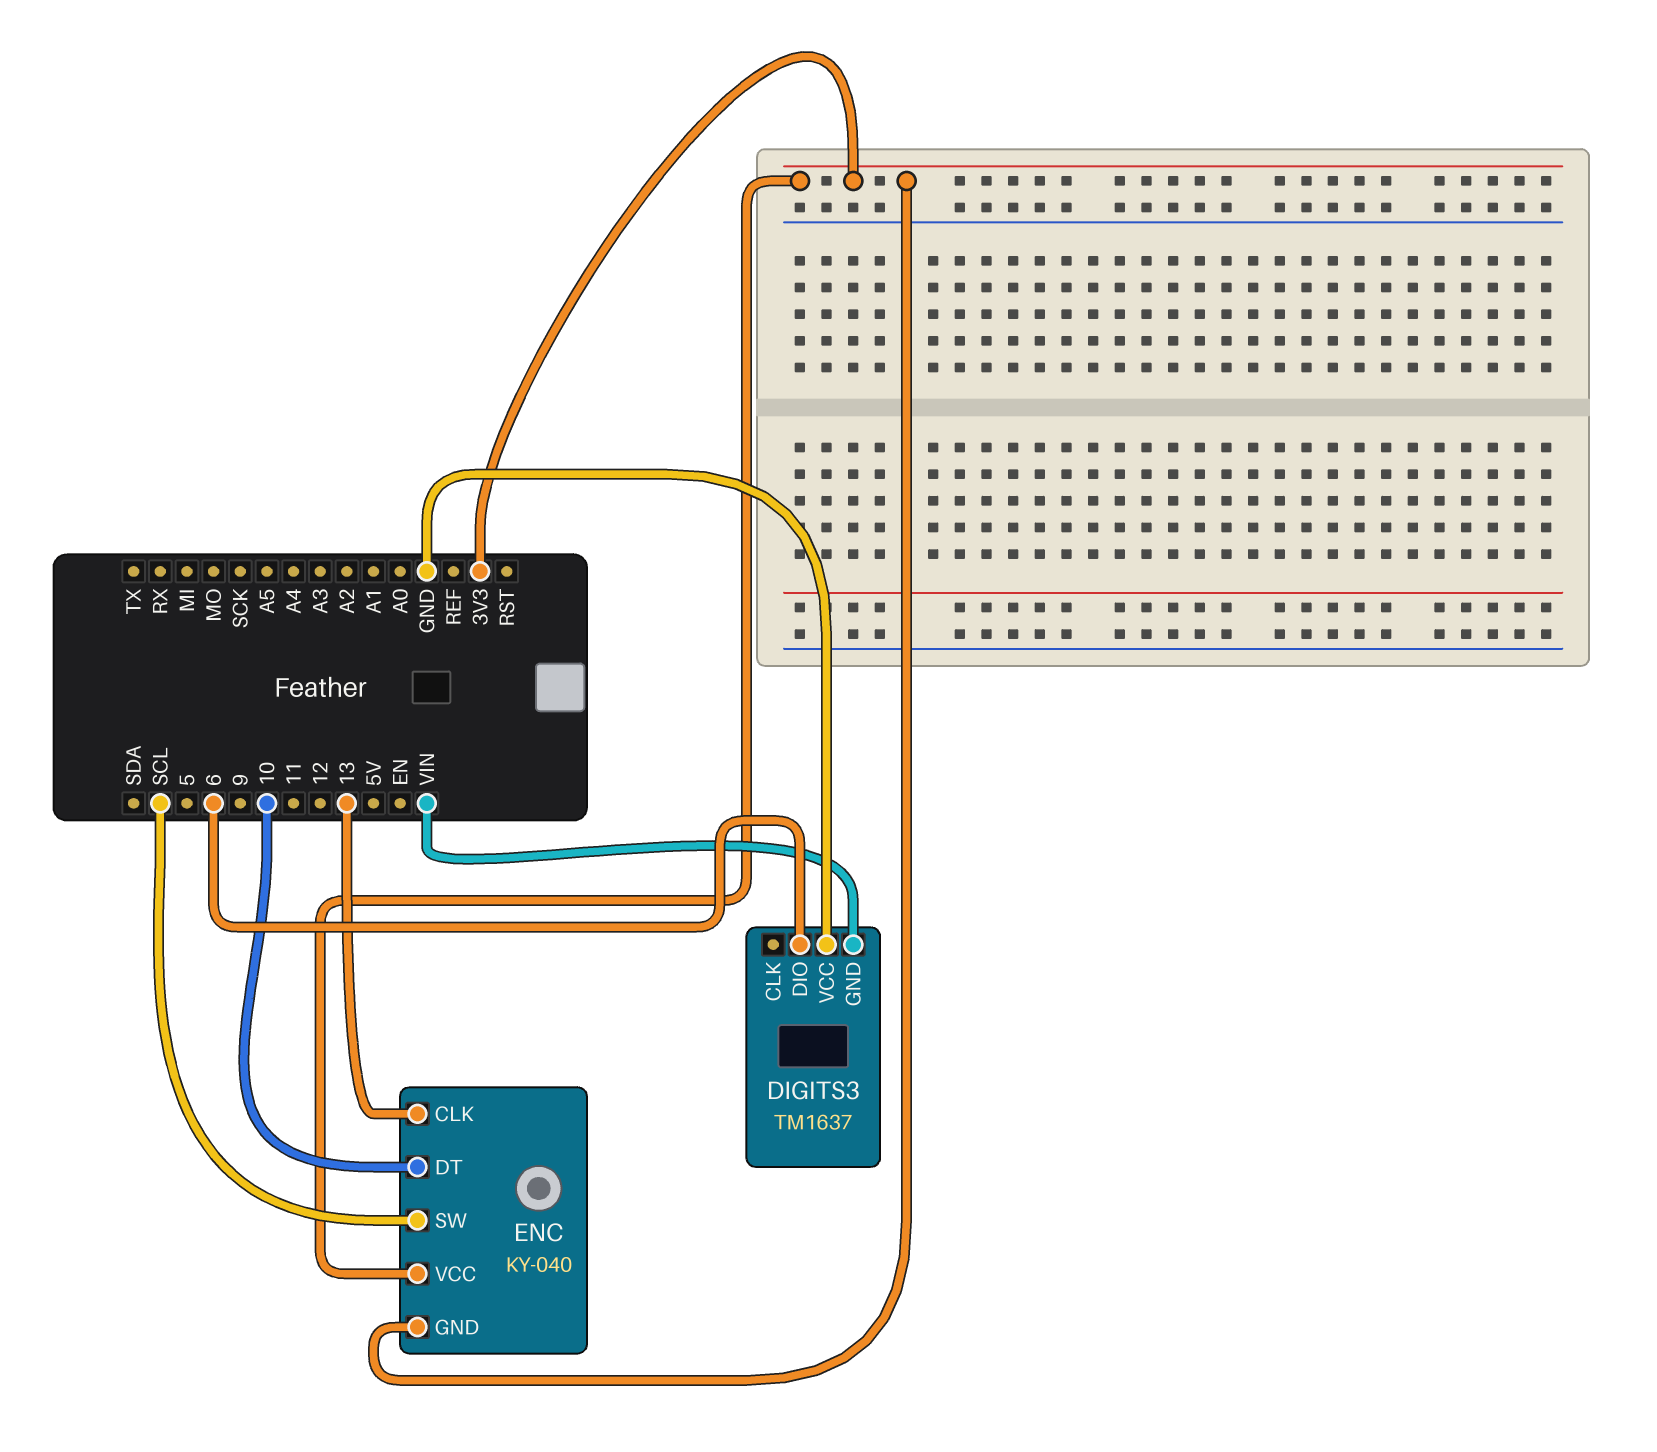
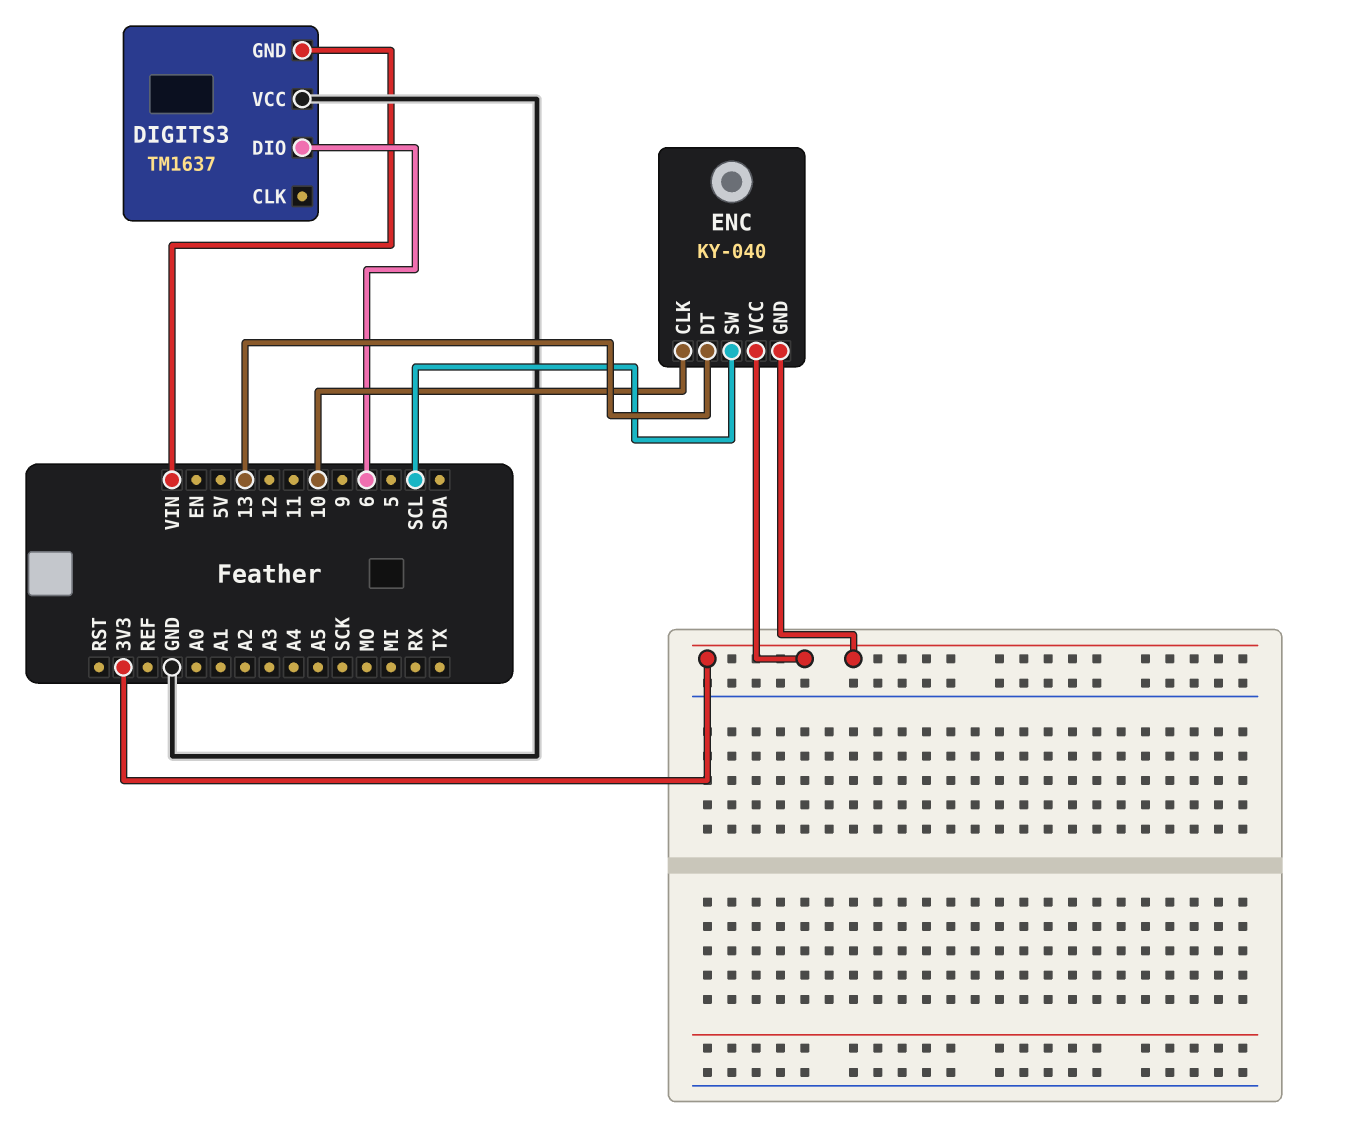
ENC pin CLK: 13 -> 10
ENC pin DT: 10 -> 13

